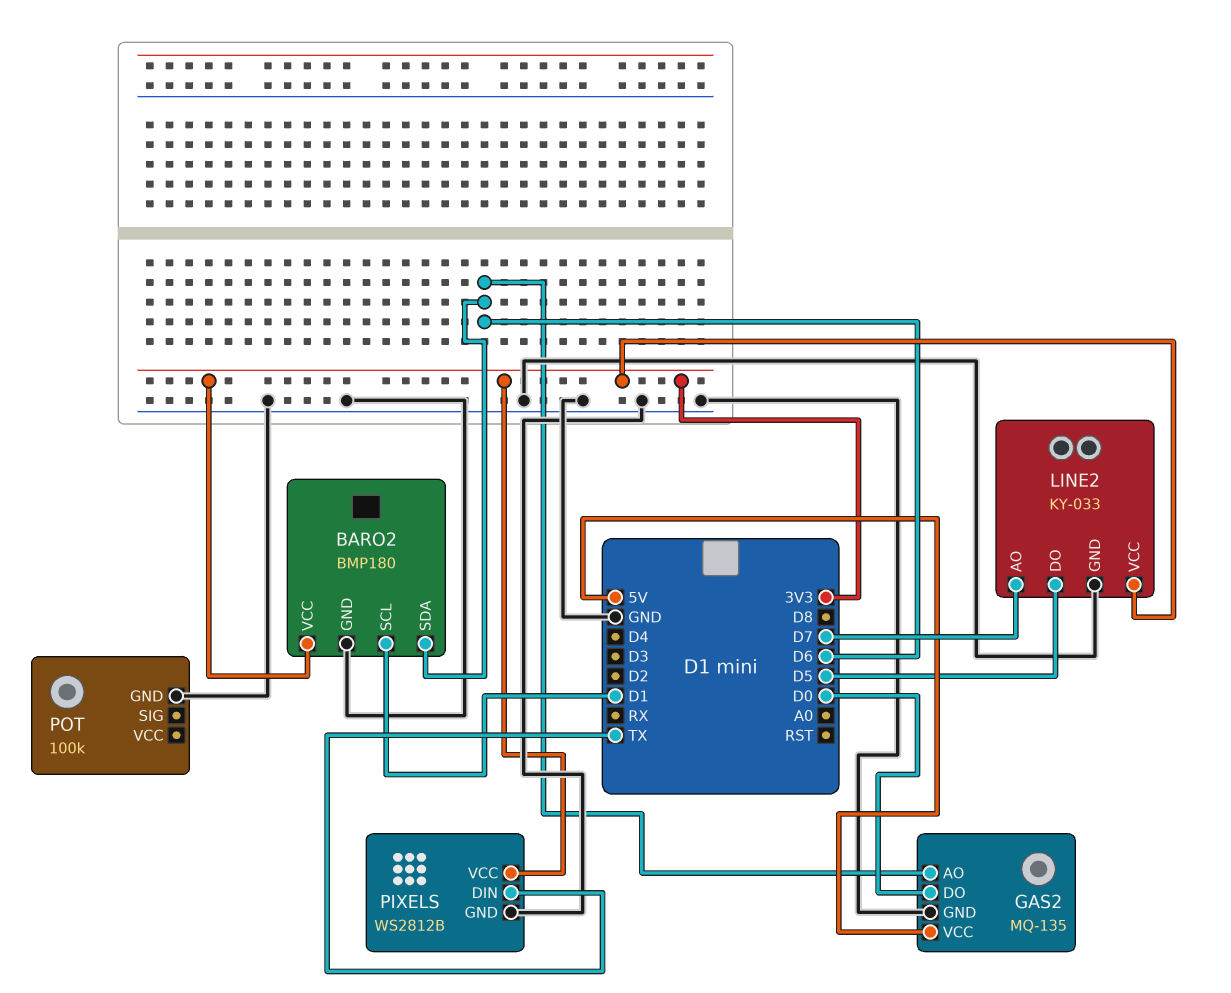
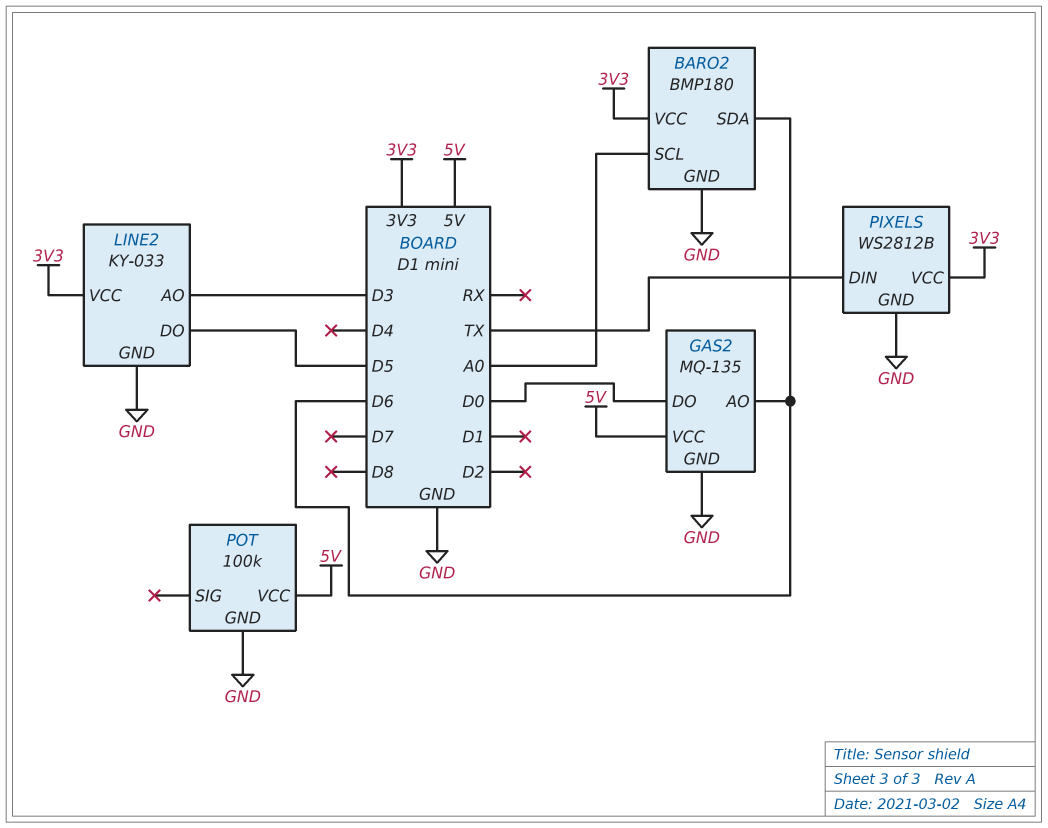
BARO2 pin SCL: D1 -> A0
LINE2 pin AO: D7 -> D3
POT pin VCC: none -> 5V

